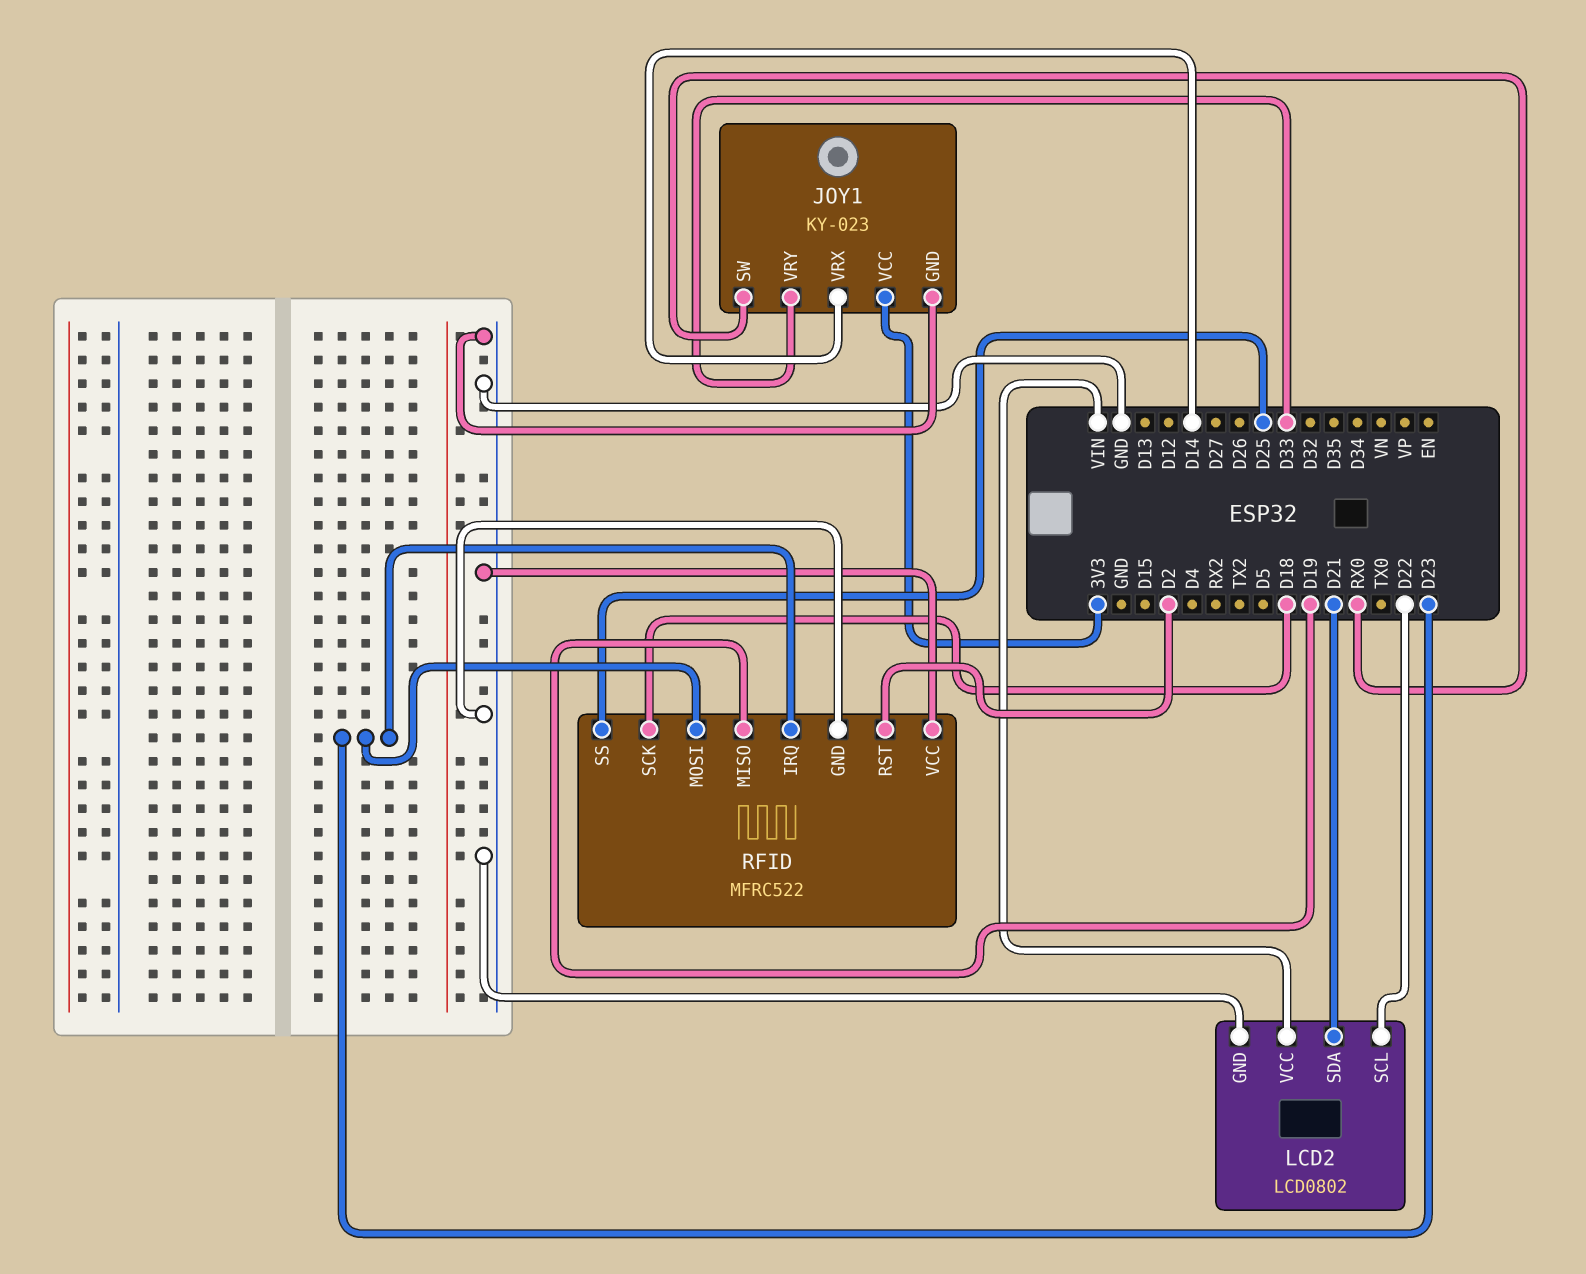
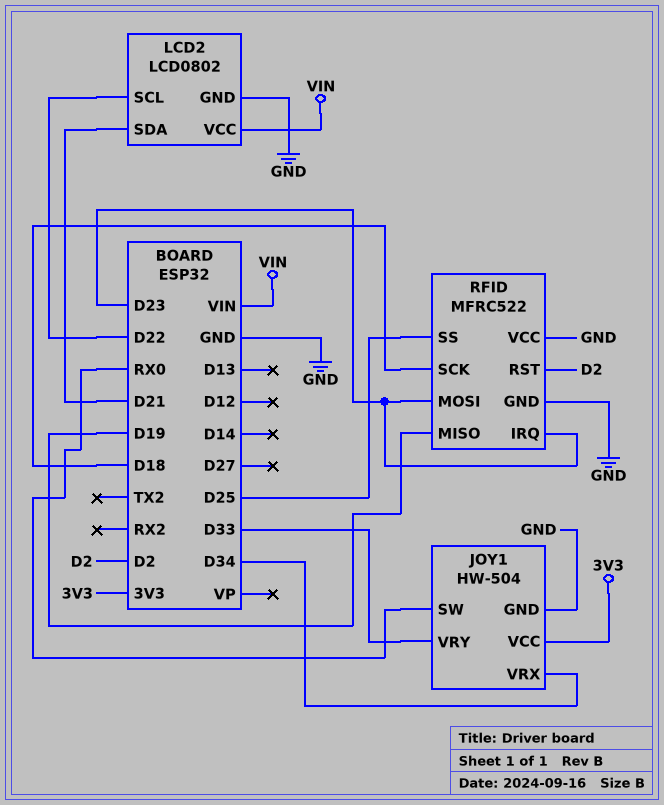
JOY1: KY-023 -> HW-504
JOY1 pin VRX: D14 -> D34

